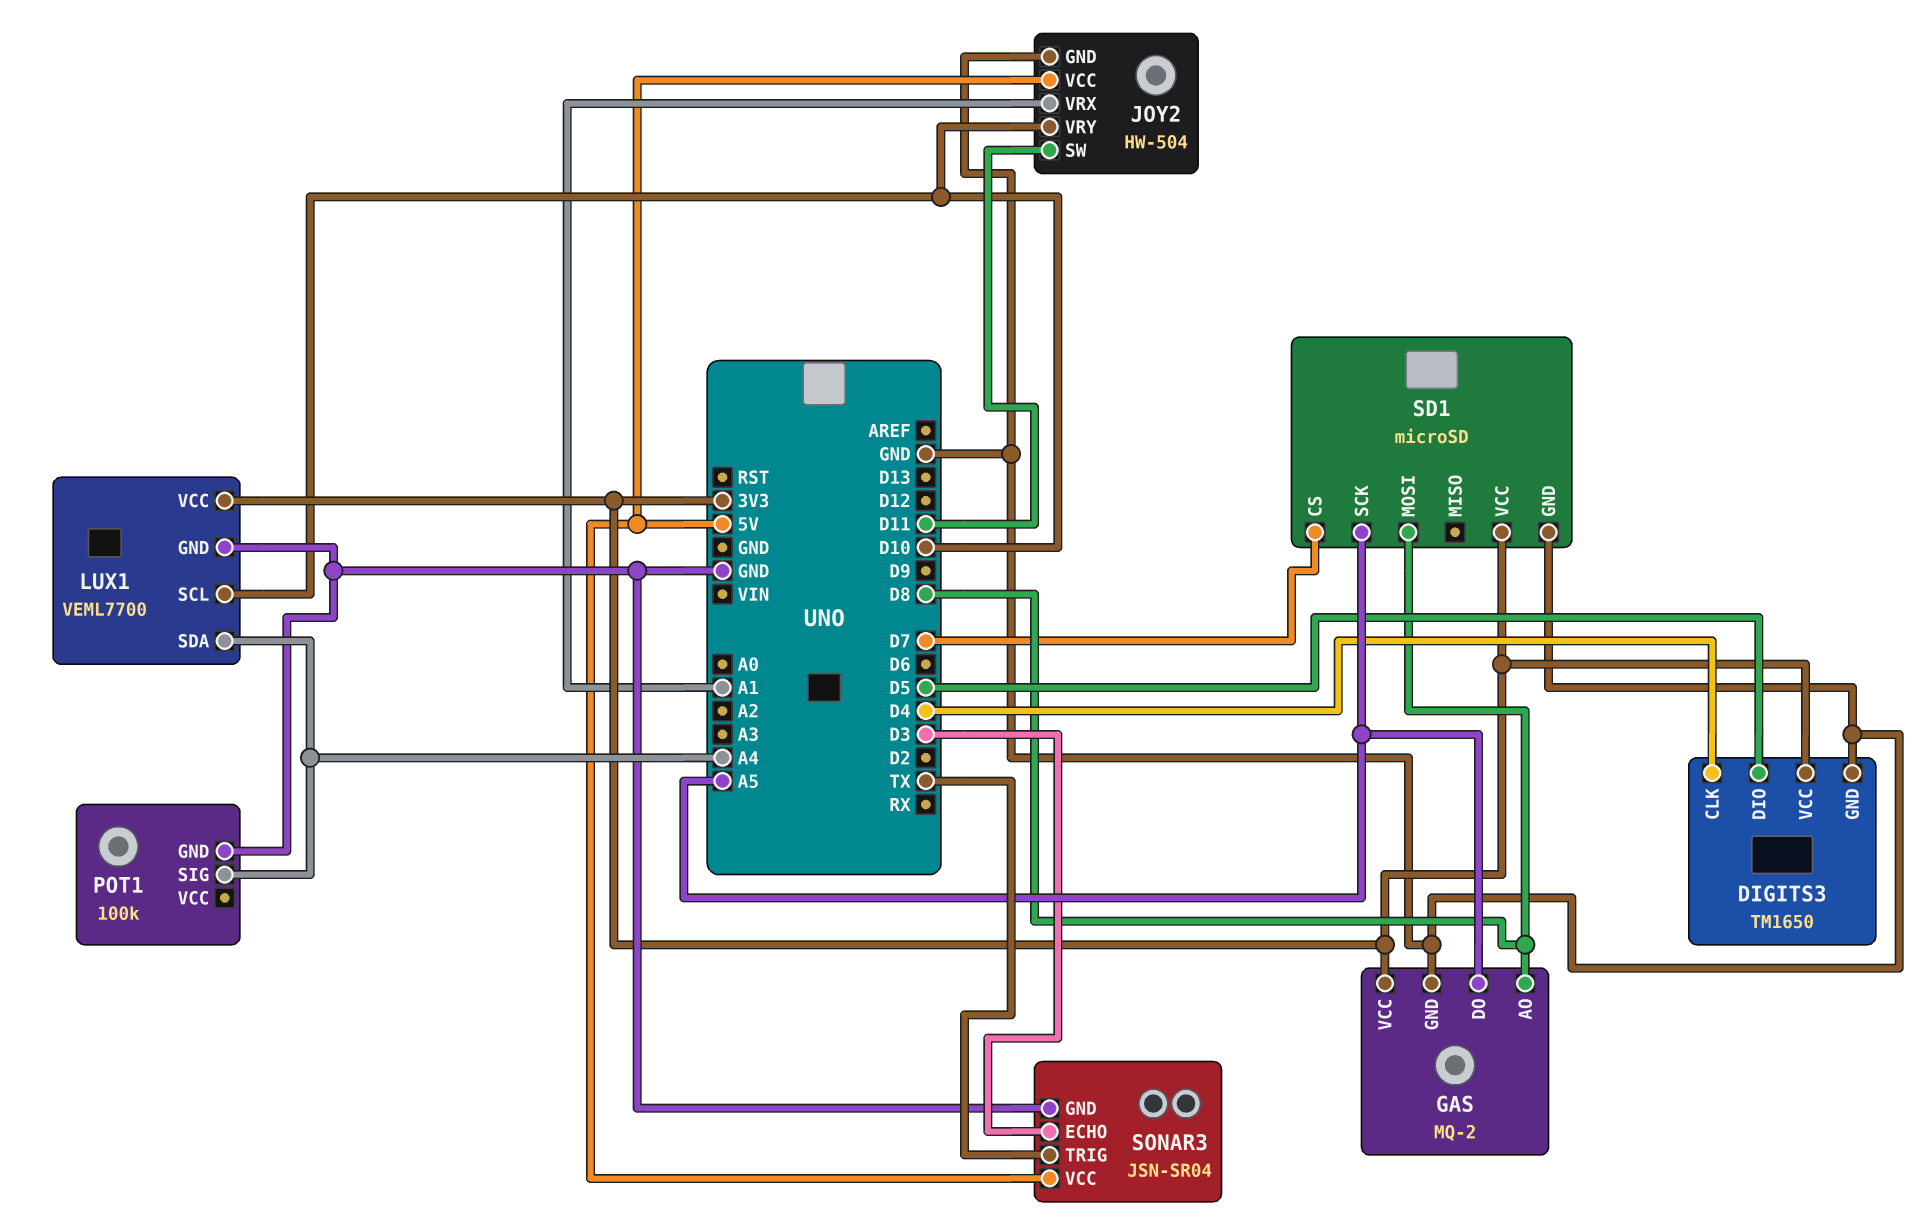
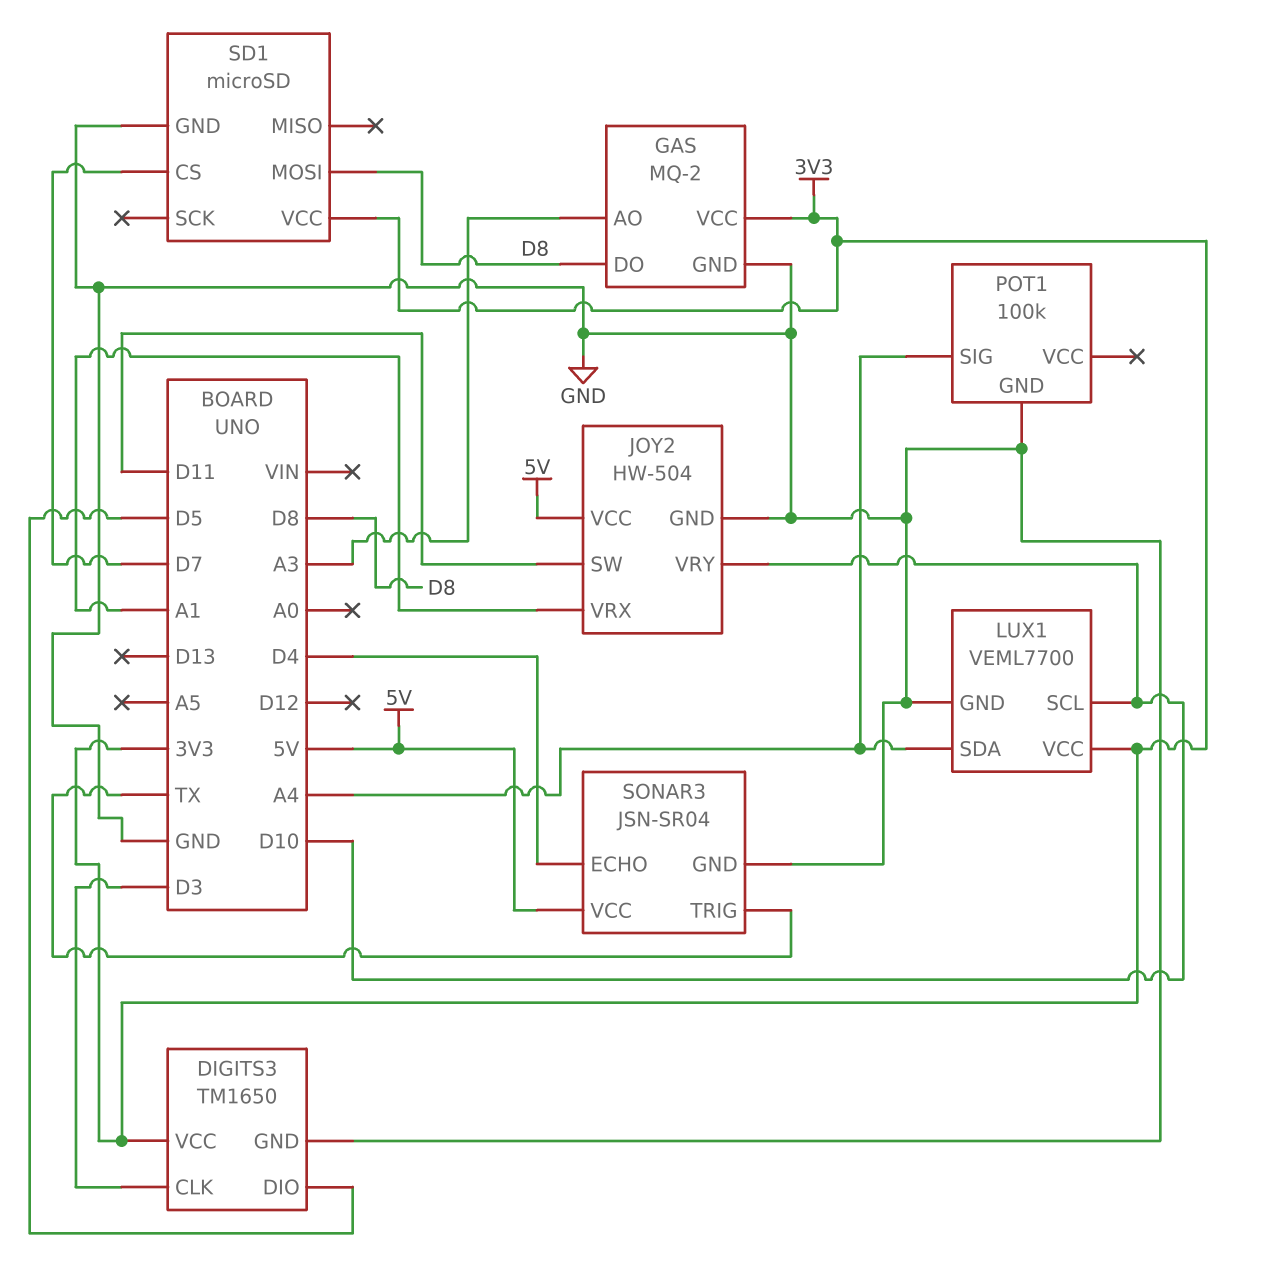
DIGITS3 pin CLK: D4 -> D3
GAS pin AO: D8 -> A3
GAS pin DO: A5 -> D8
SD1 pin SCK: A5 -> none
SONAR3 pin ECHO: D3 -> D4

